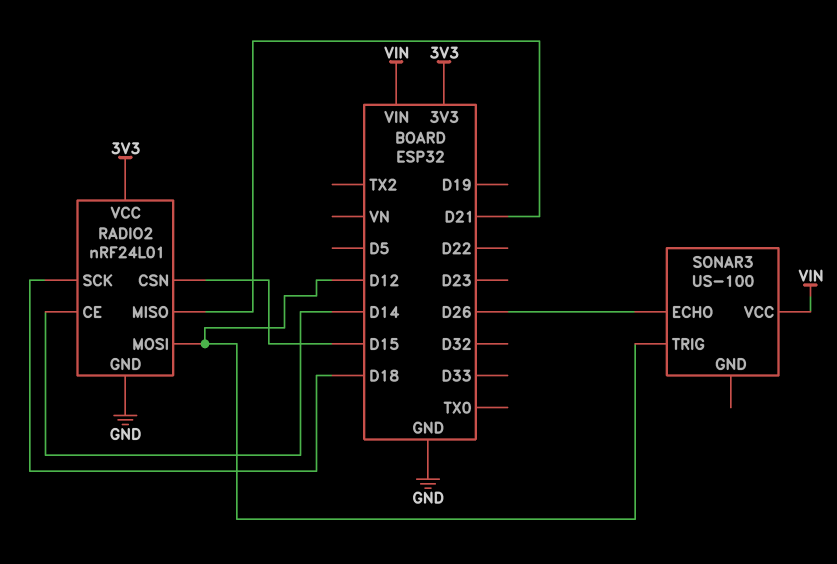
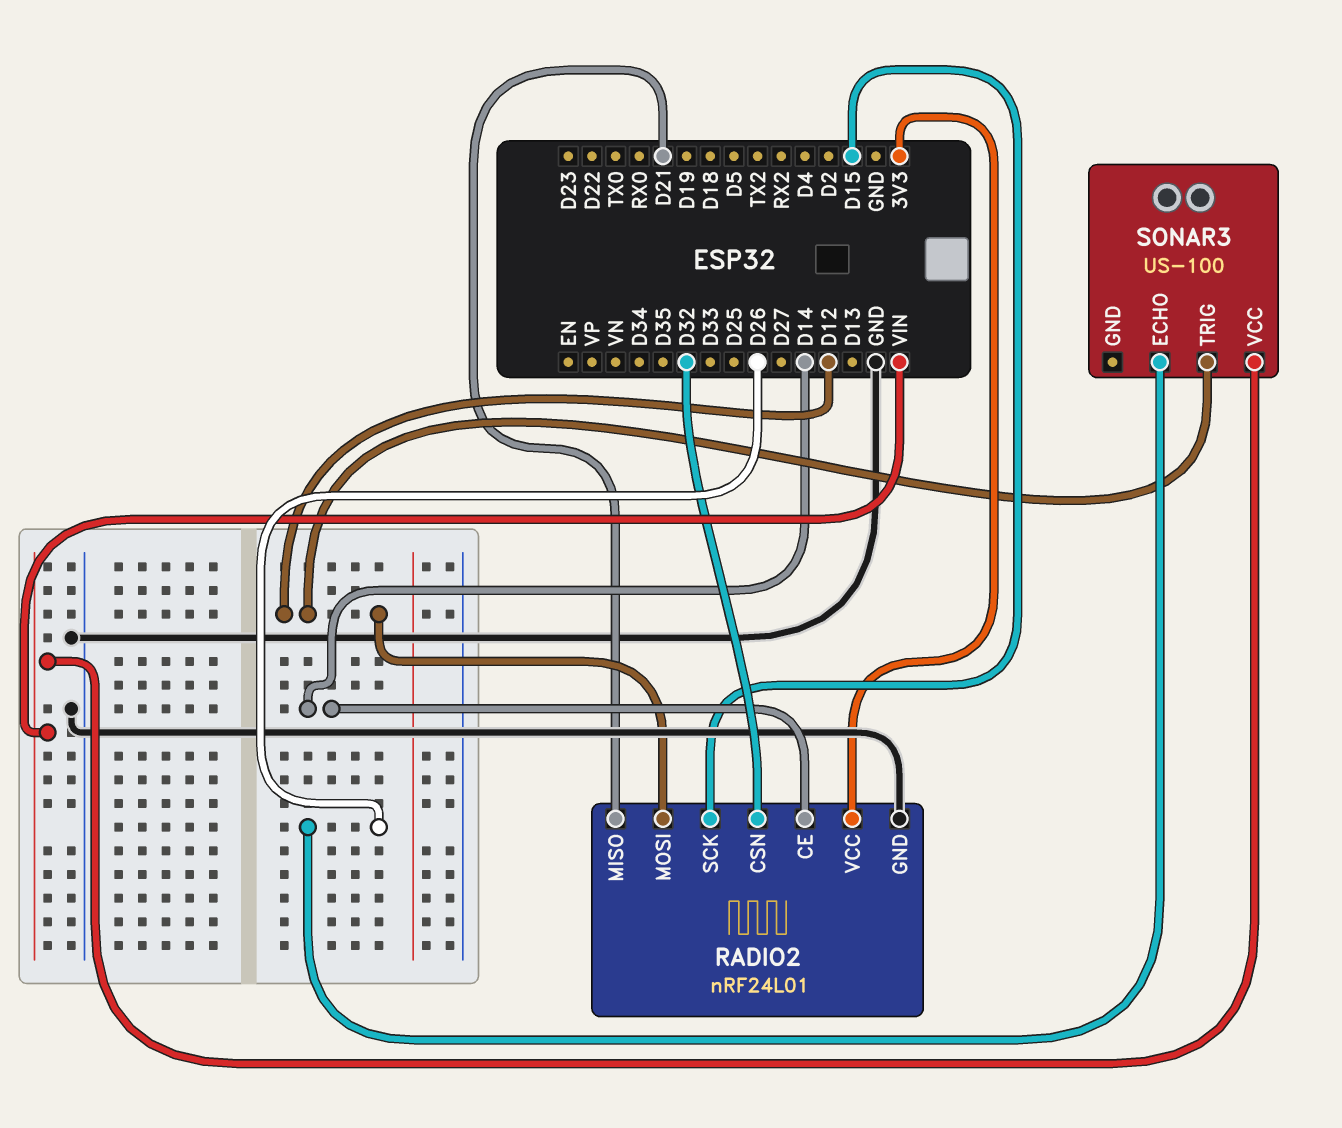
RADIO2 pin CSN: D15 -> D32
RADIO2 pin SCK: D18 -> D15

